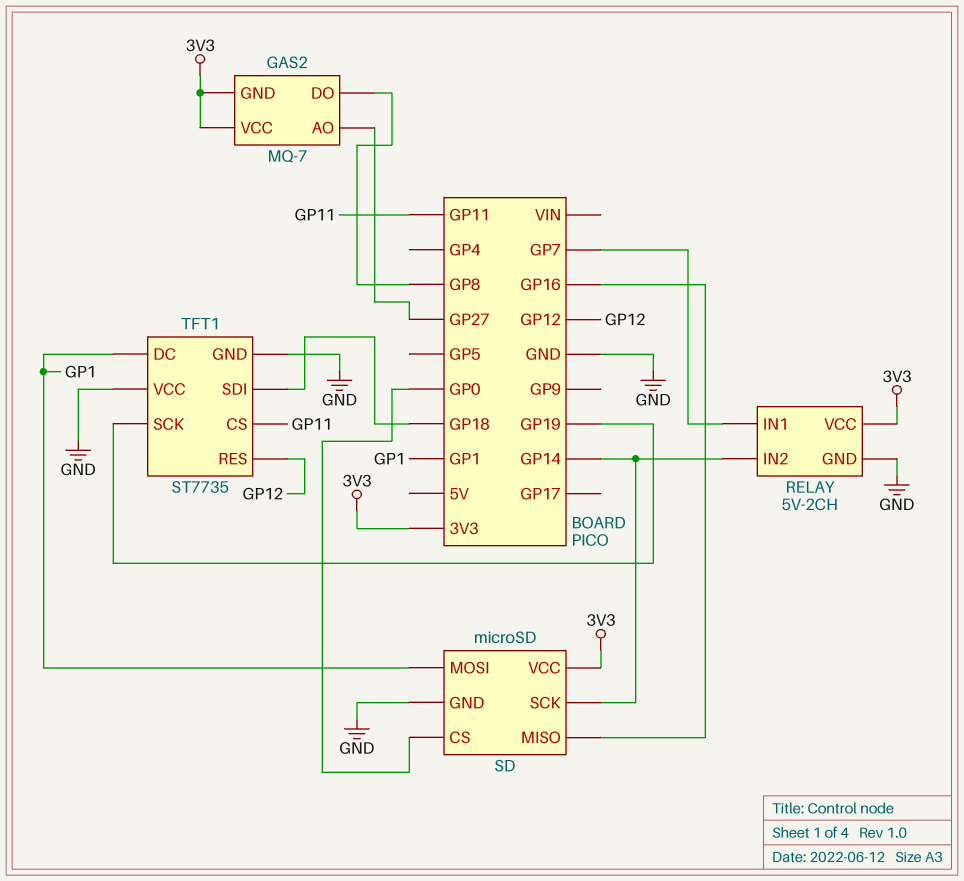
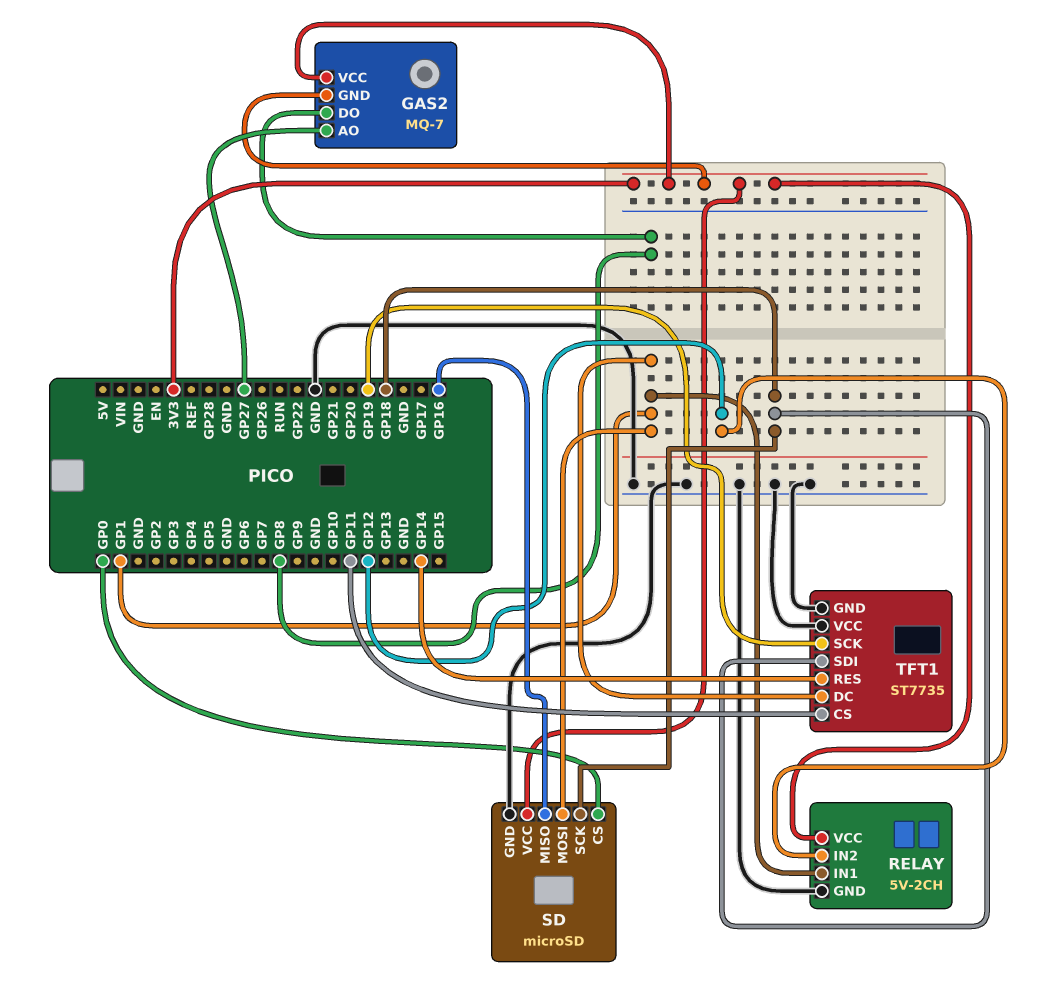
RELAY pin IN1: GP7 -> GP1
RELAY pin IN2: GP14 -> GP12
SD pin SCK: GP14 -> GP18
TFT1 pin RES: GP12 -> GP14

